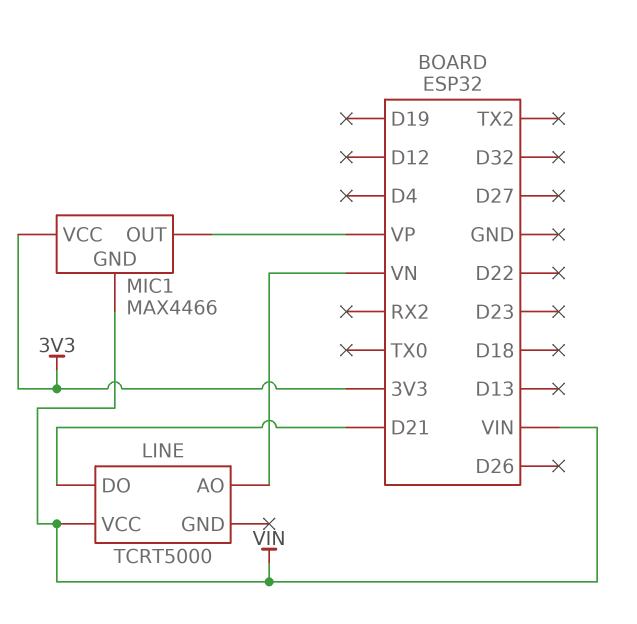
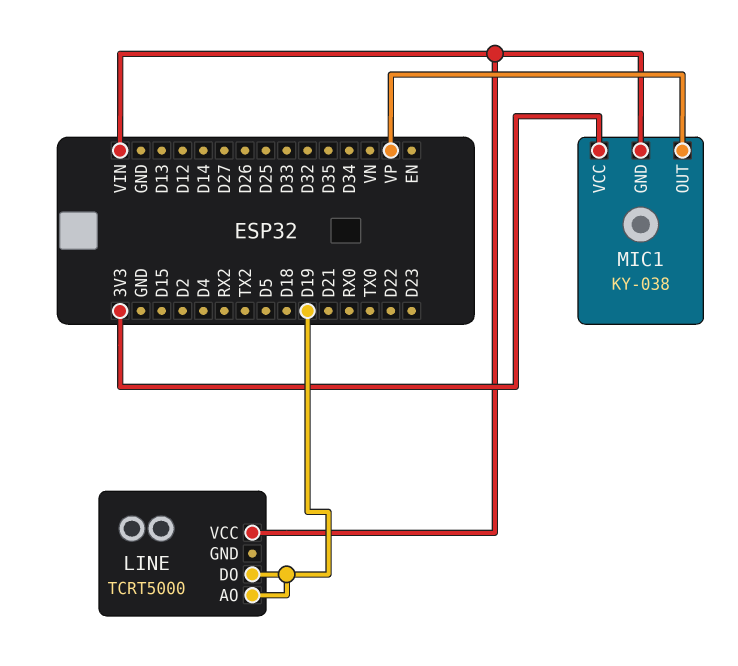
LINE pin AO: VN -> D19
LINE pin DO: D21 -> D19
MIC1: MAX4466 -> KY-038

